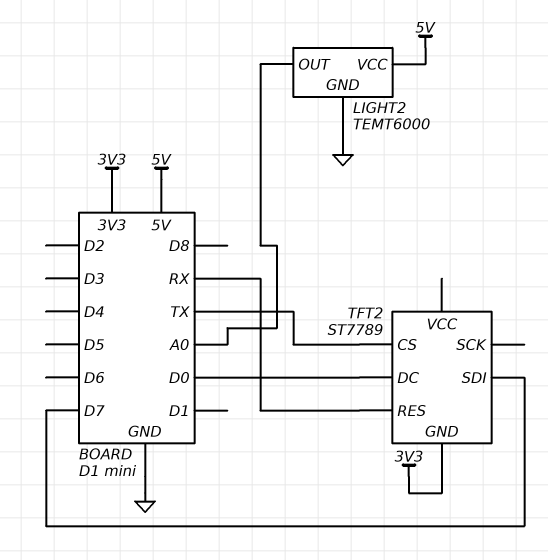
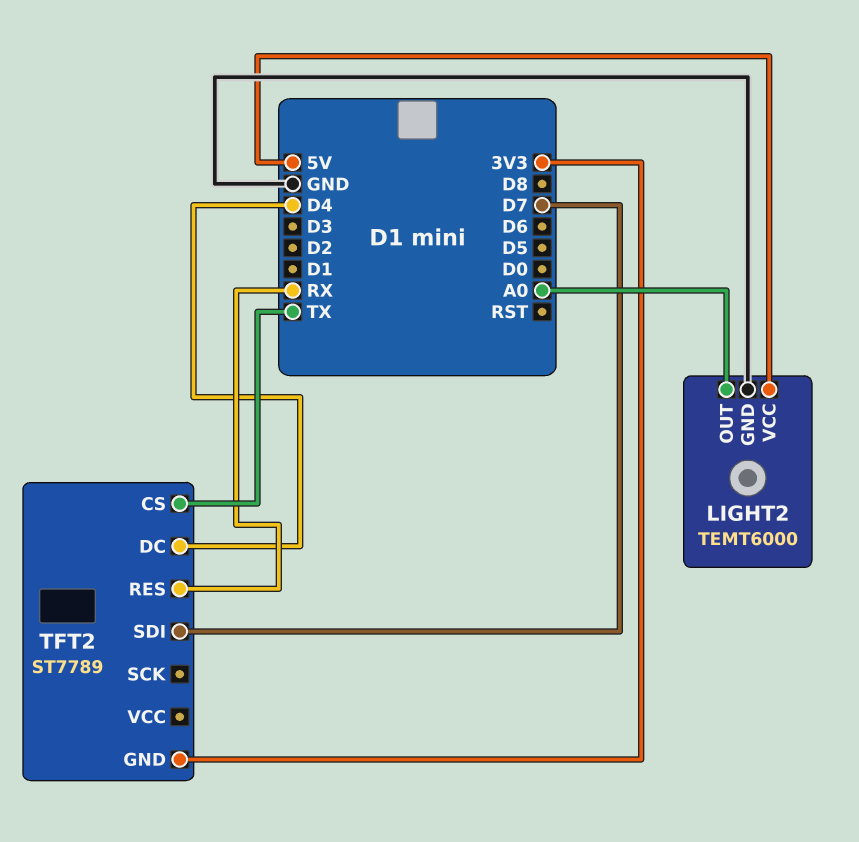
TFT2 pin DC: D0 -> D4

